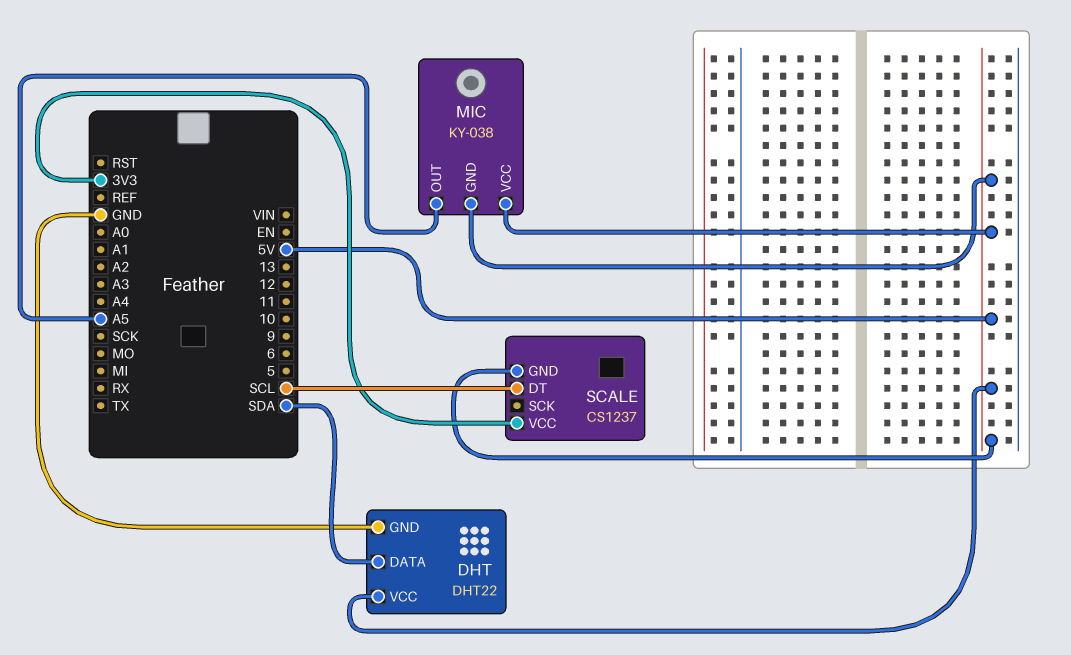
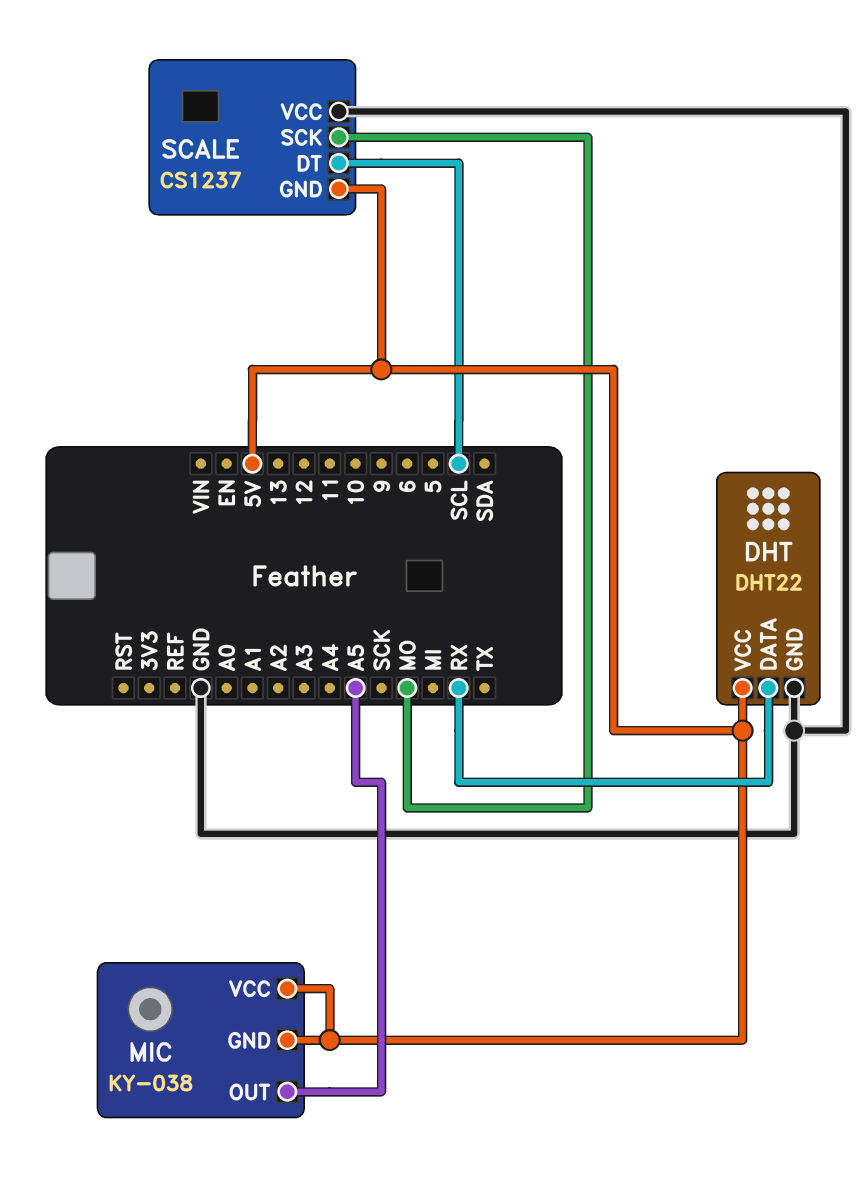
DHT pin DATA: SDA -> RX
SCALE pin SCK: none -> MO
SCALE pin VCC: 3V3 -> GND

